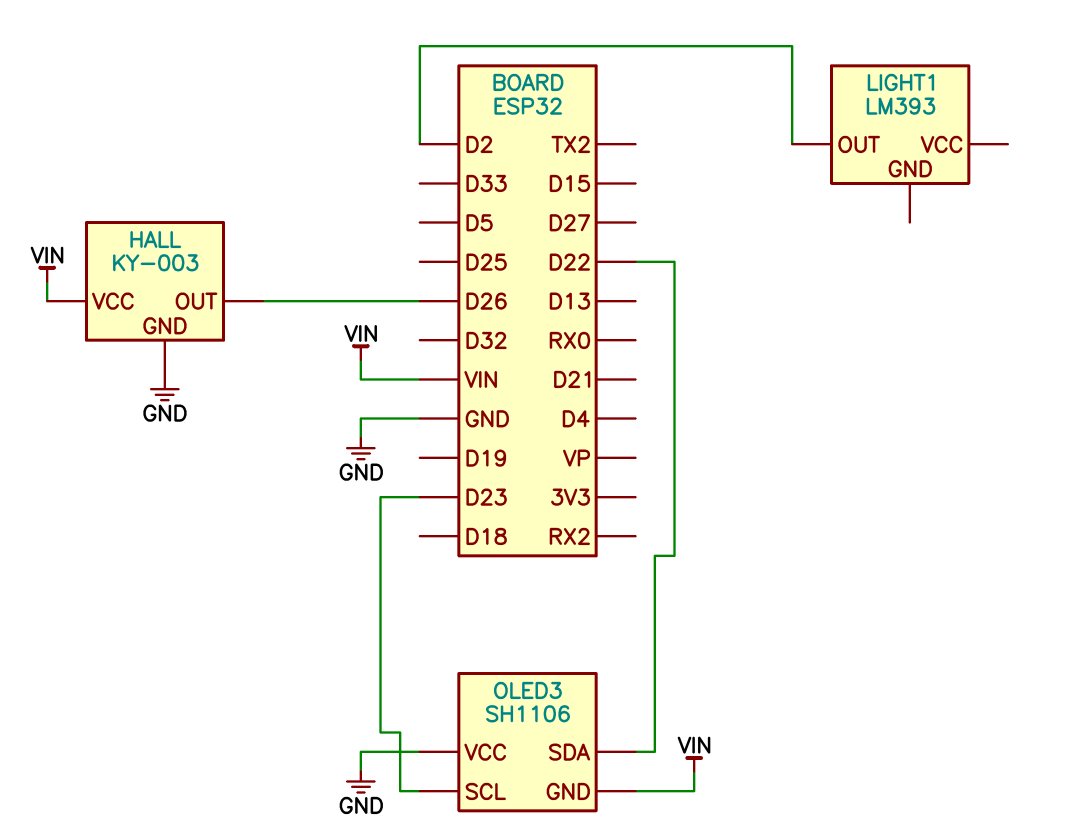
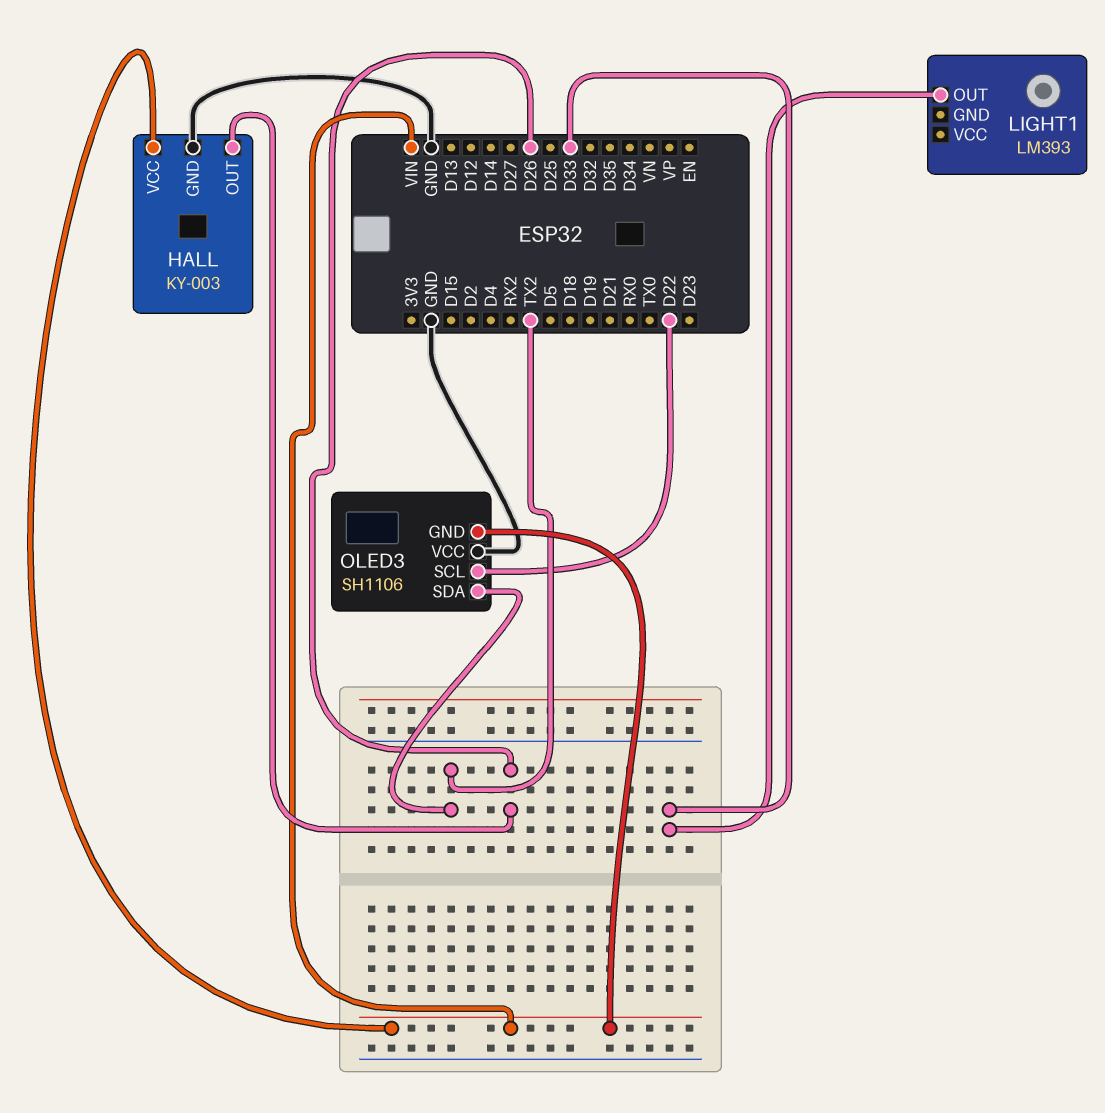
LIGHT1 pin OUT: D2 -> D33
OLED3 pin SCL: D23 -> D22
OLED3 pin SDA: D22 -> TX2

